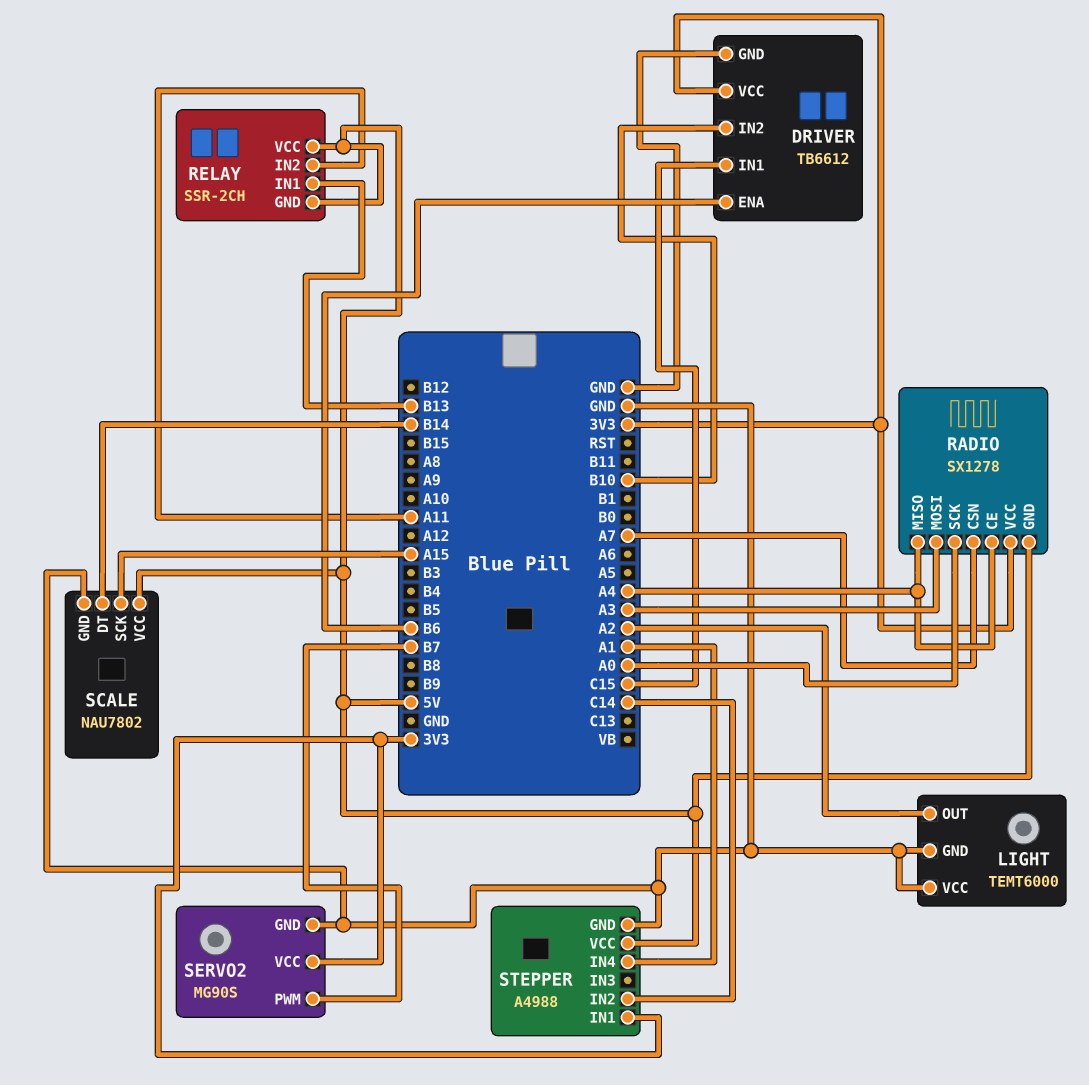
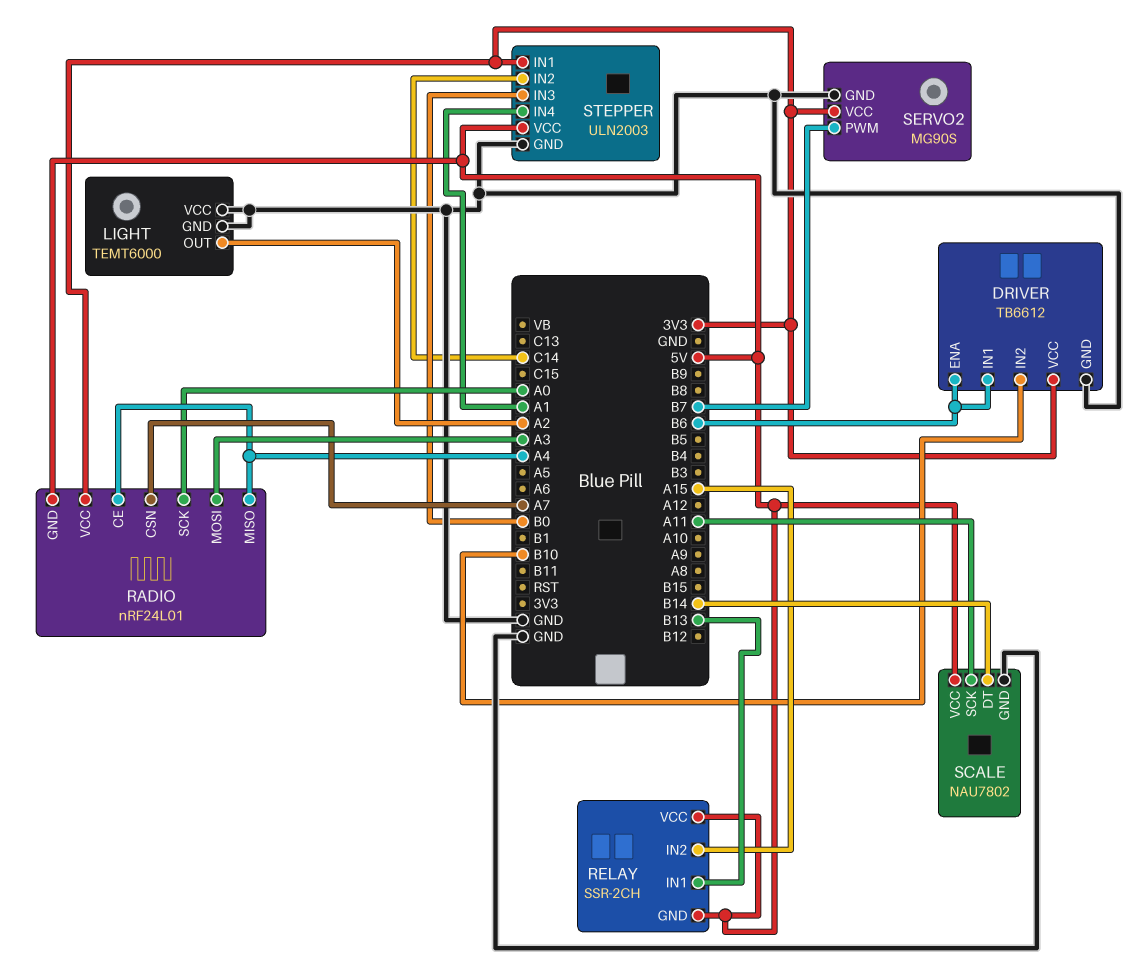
DRIVER pin IN1: C15 -> B6
RADIO: SX1278 -> nRF24L01
RELAY pin IN2: A11 -> A15
SCALE pin SCK: A15 -> A11
STEPPER: A4988 -> ULN2003
STEPPER pin IN3: none -> B0

